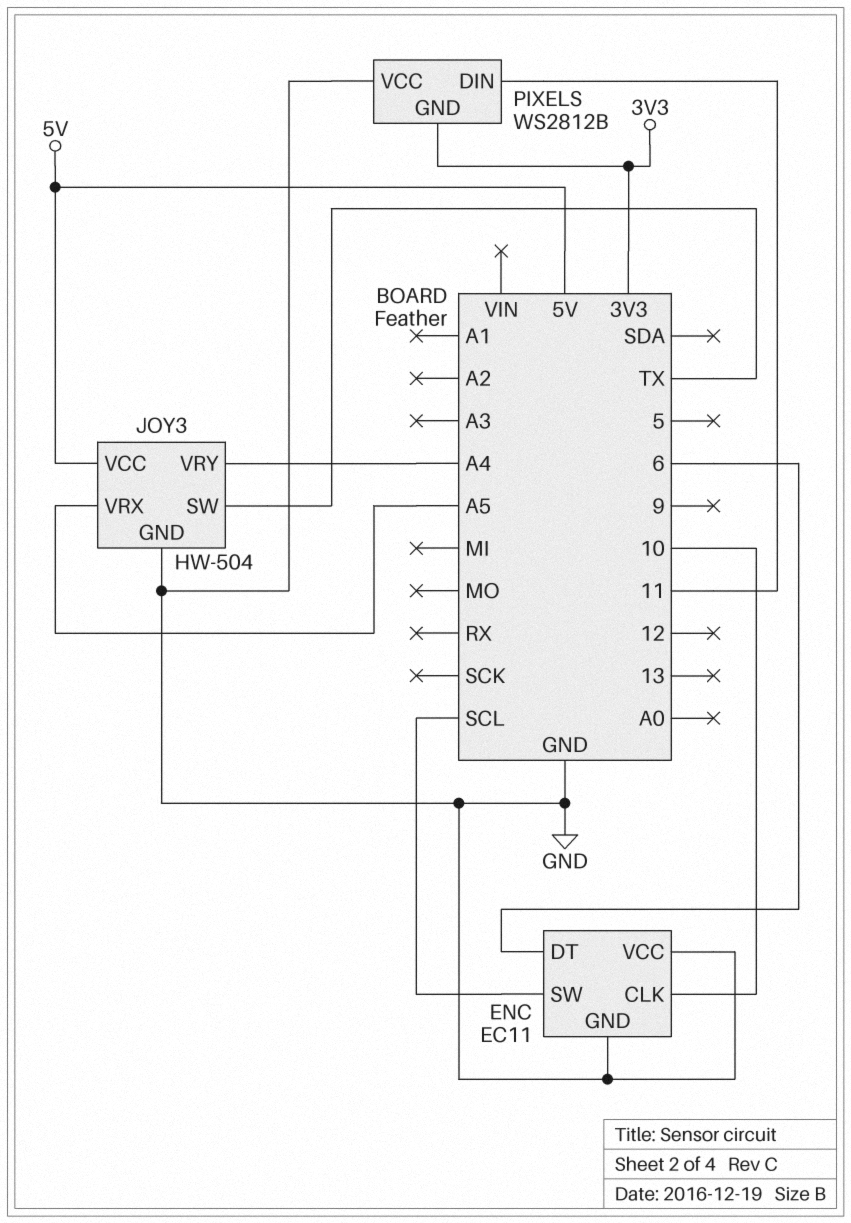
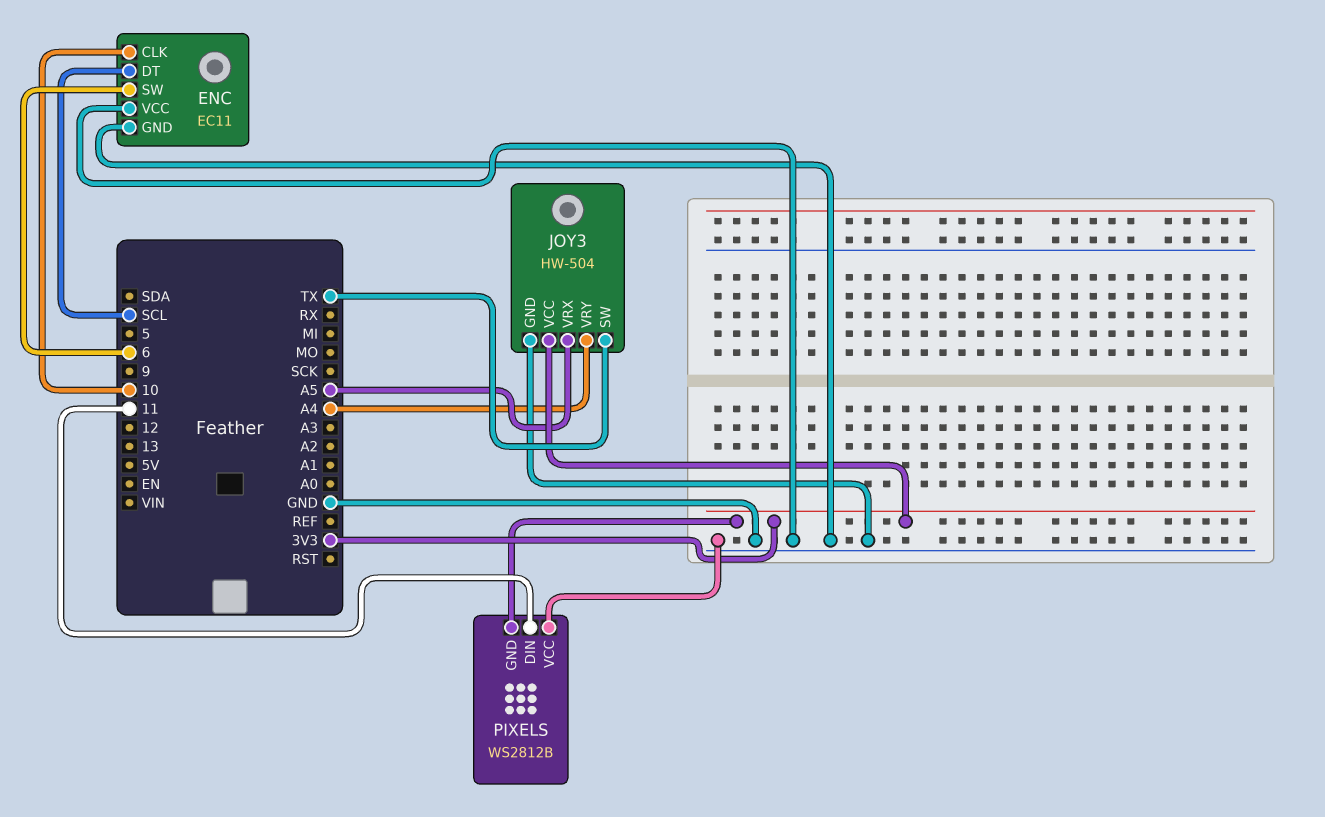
ENC pin DT: 6 -> SCL
ENC pin SW: SCL -> 6
JOY3 pin VCC: 5V -> 3V3

